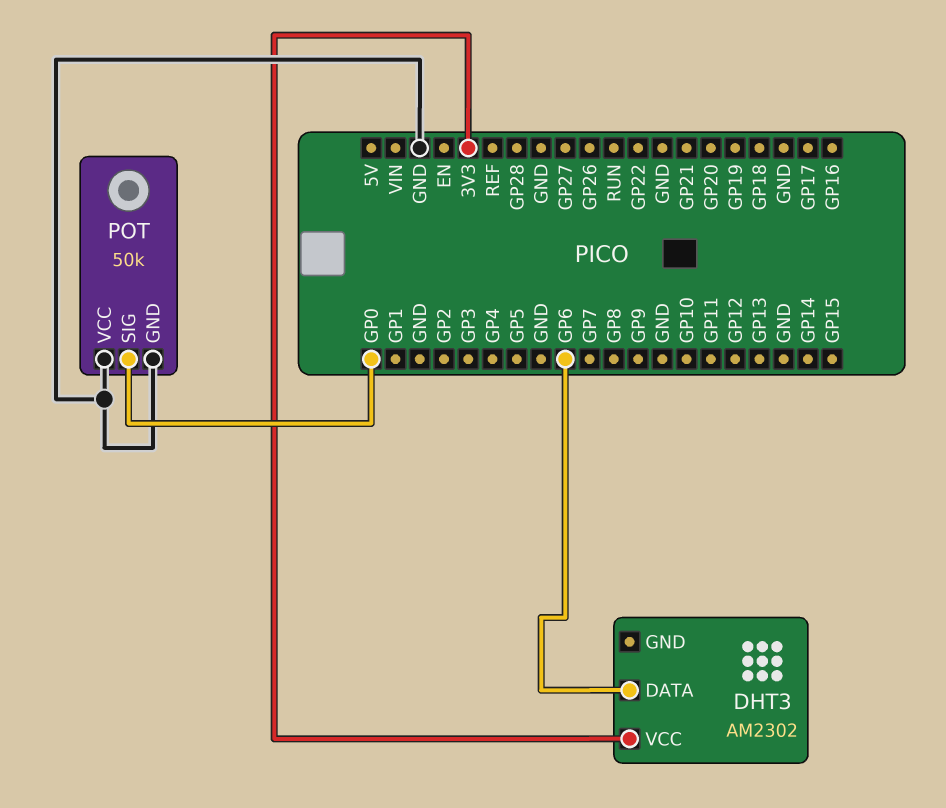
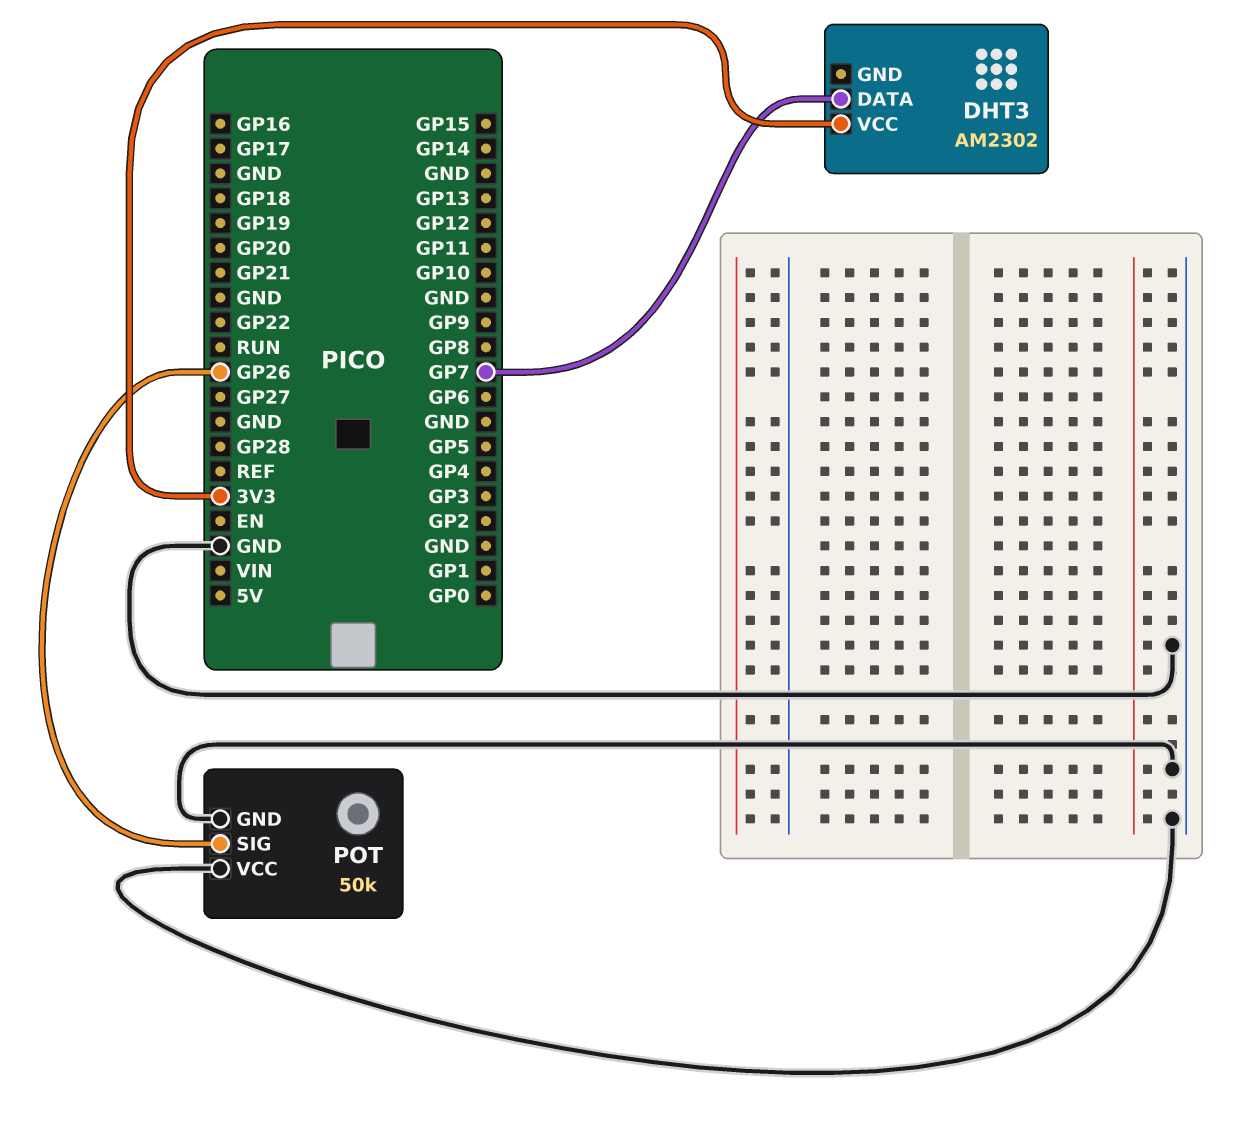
DHT3 pin DATA: GP6 -> GP7
POT pin SIG: GP0 -> GP26

